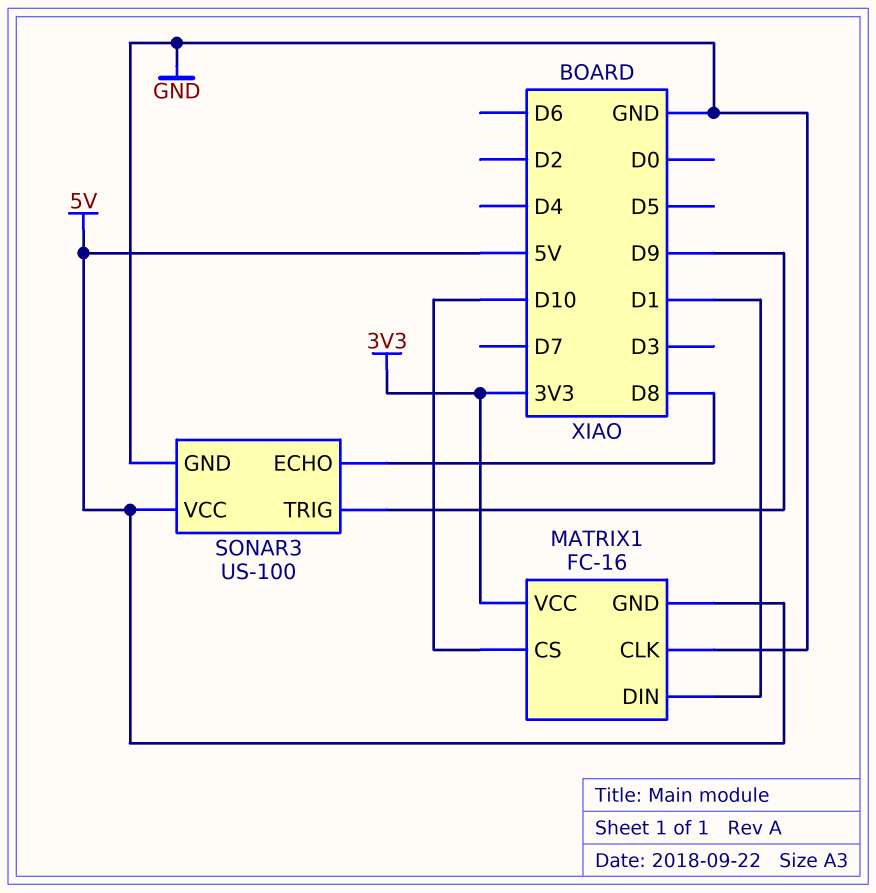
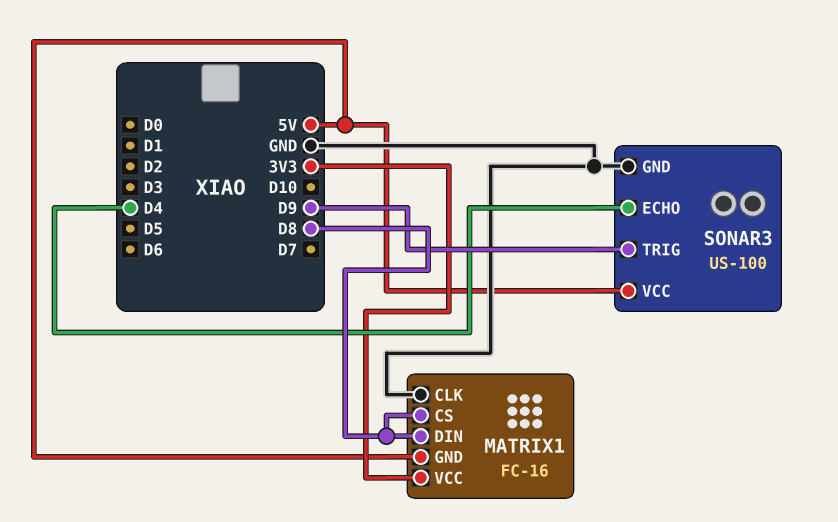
MATRIX1 pin CS: D10 -> D8
MATRIX1 pin DIN: D1 -> D8
SONAR3 pin ECHO: D8 -> D4

